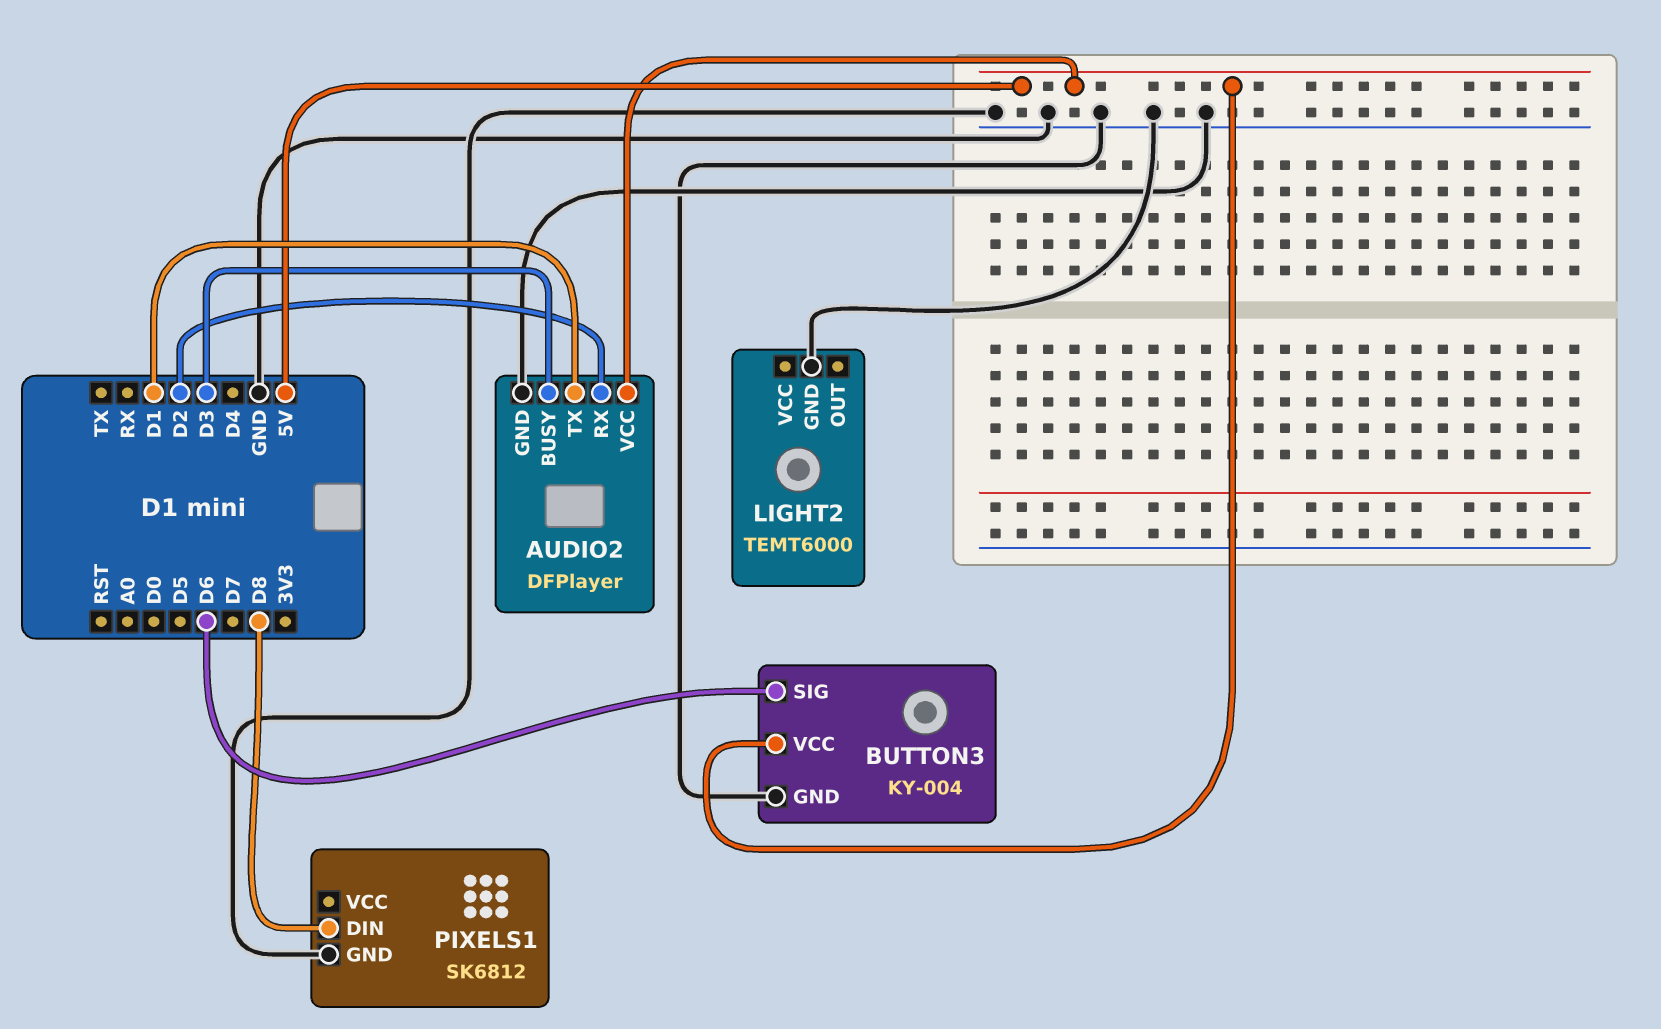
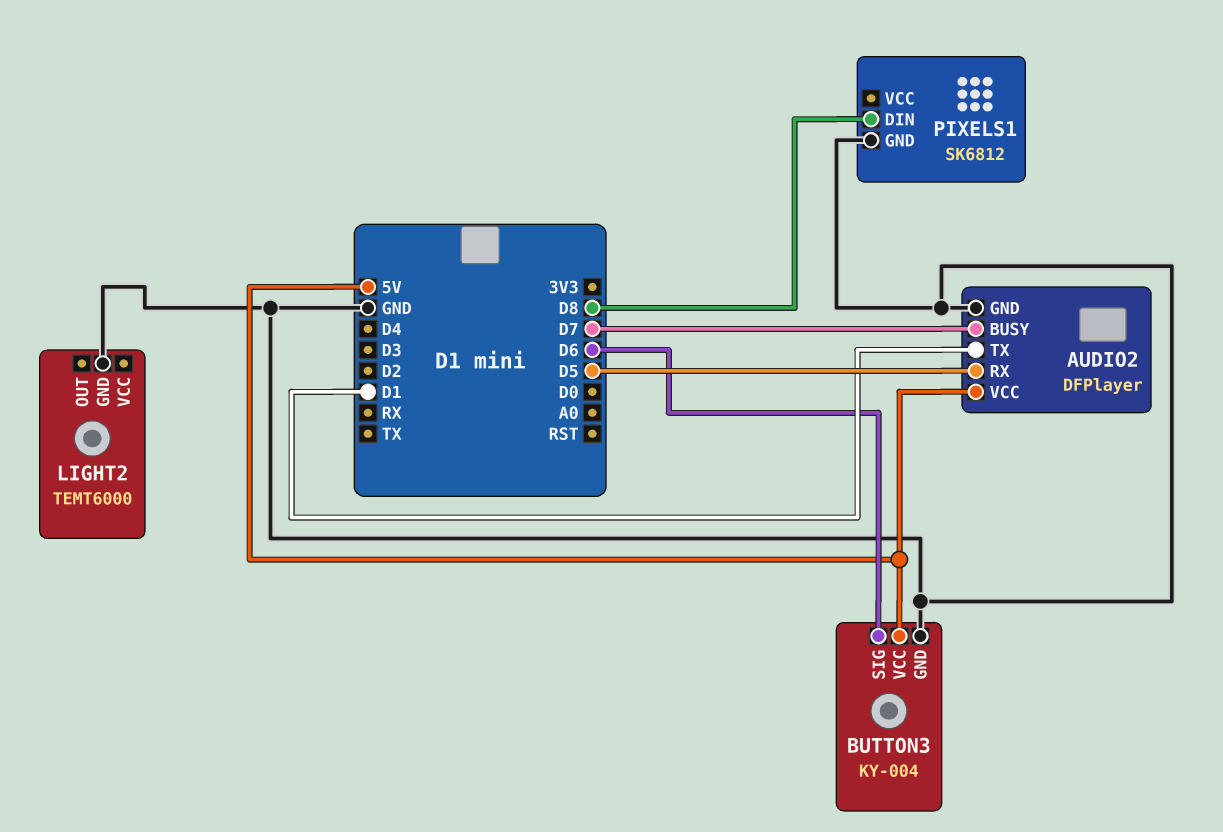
AUDIO2 pin BUSY: D3 -> D7
AUDIO2 pin RX: D2 -> D5

